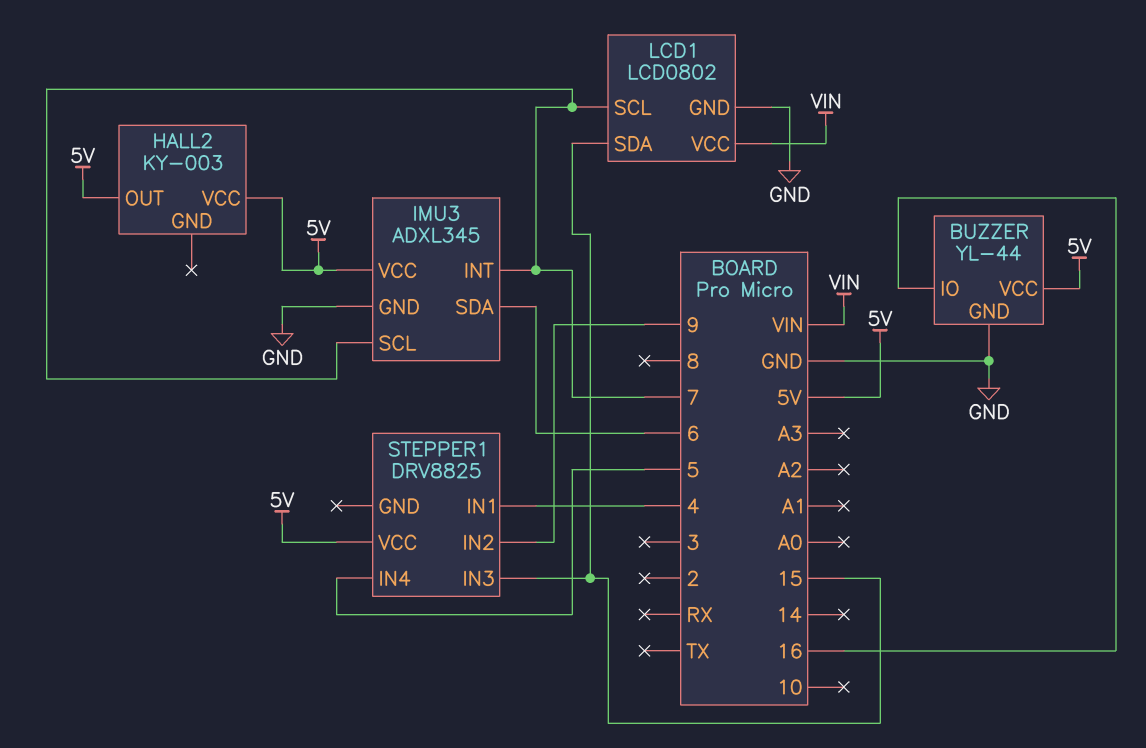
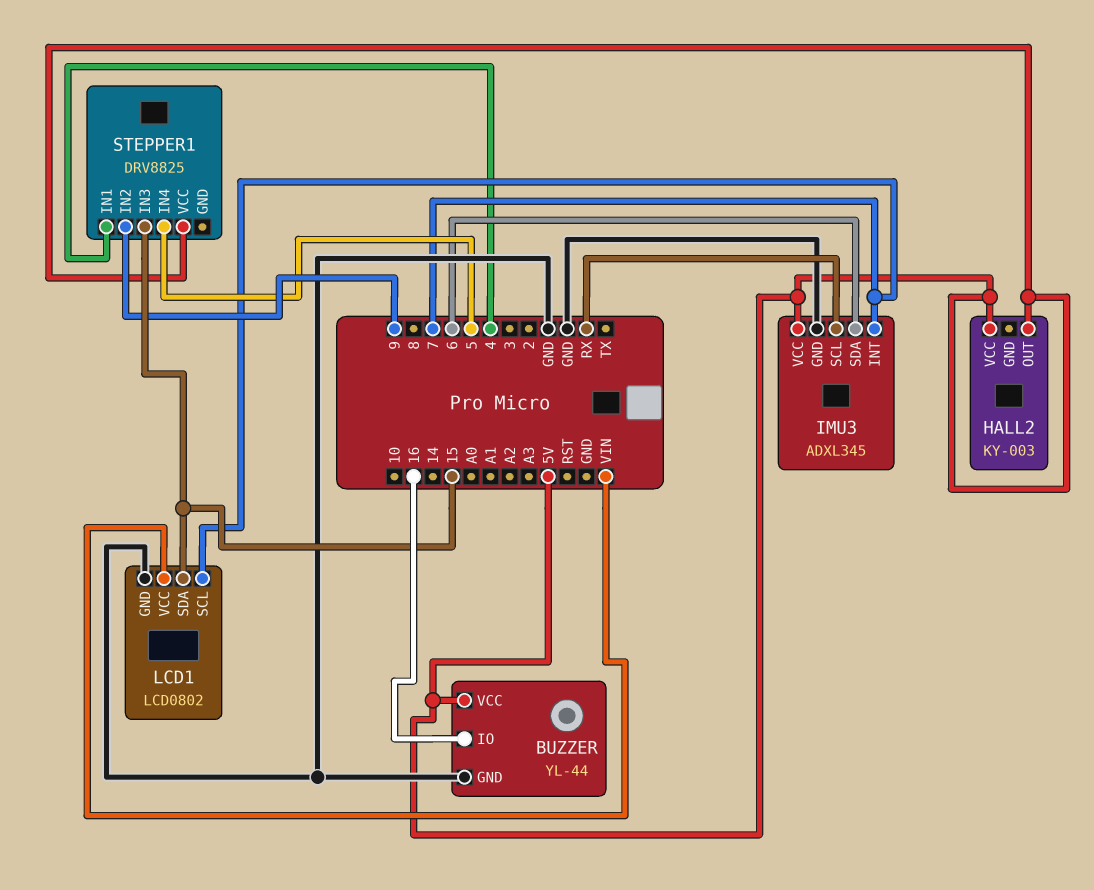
IMU3 pin SCL: 7 -> RX

